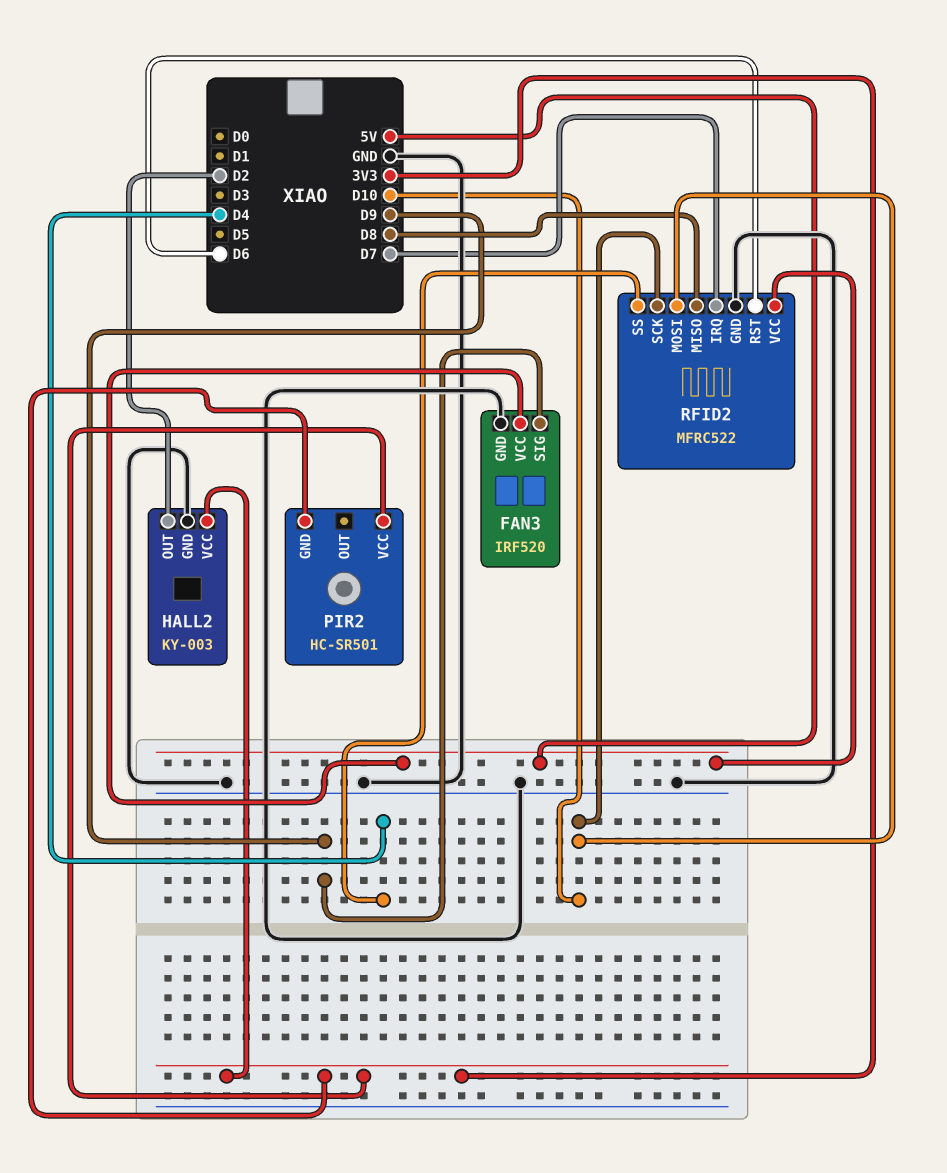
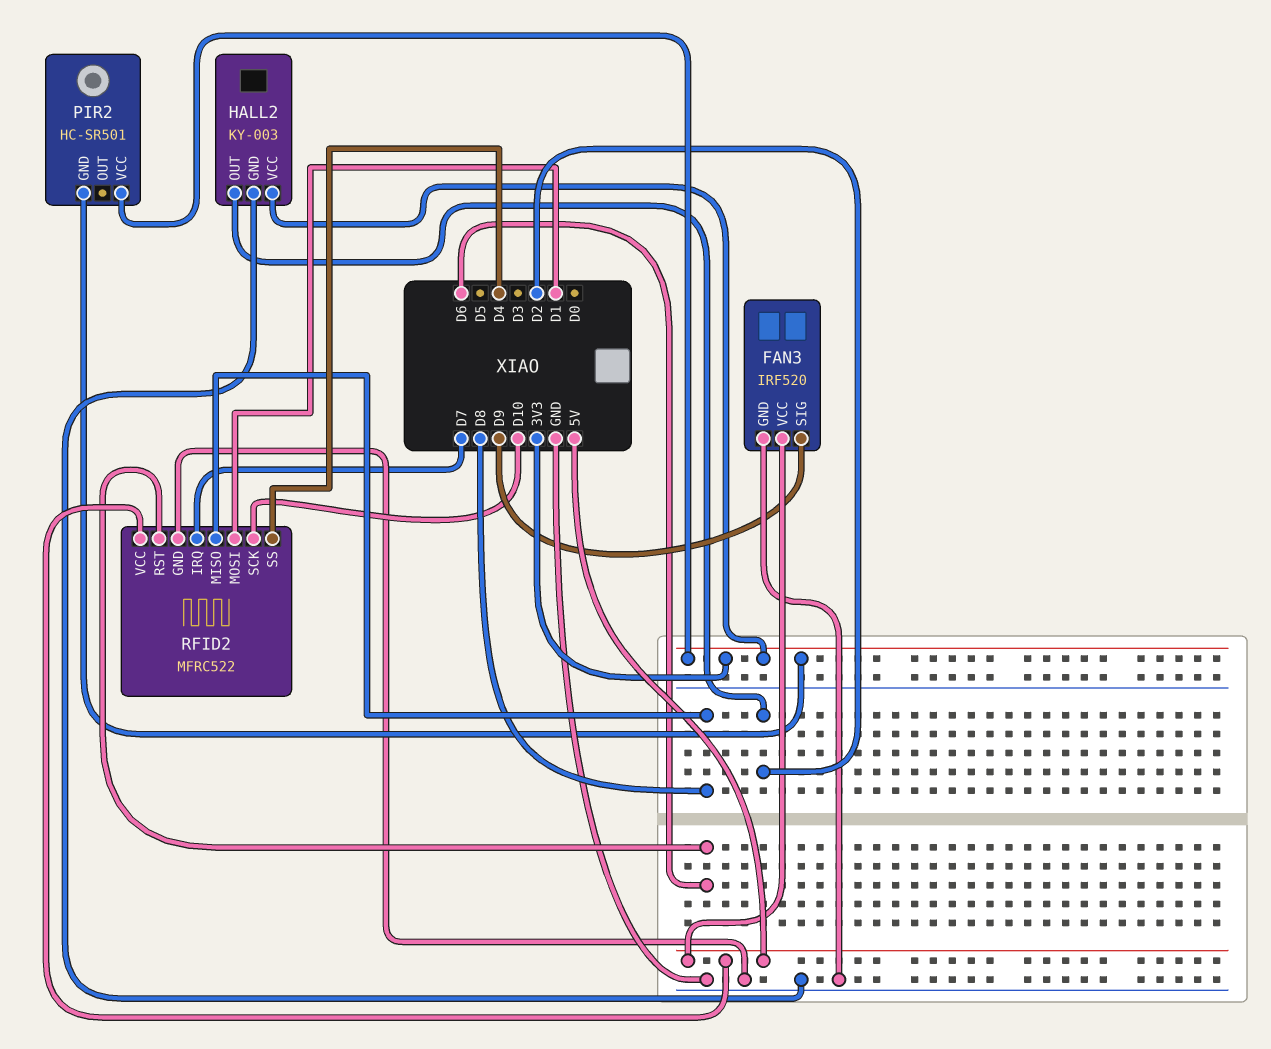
RFID2 pin MOSI: D10 -> D1

